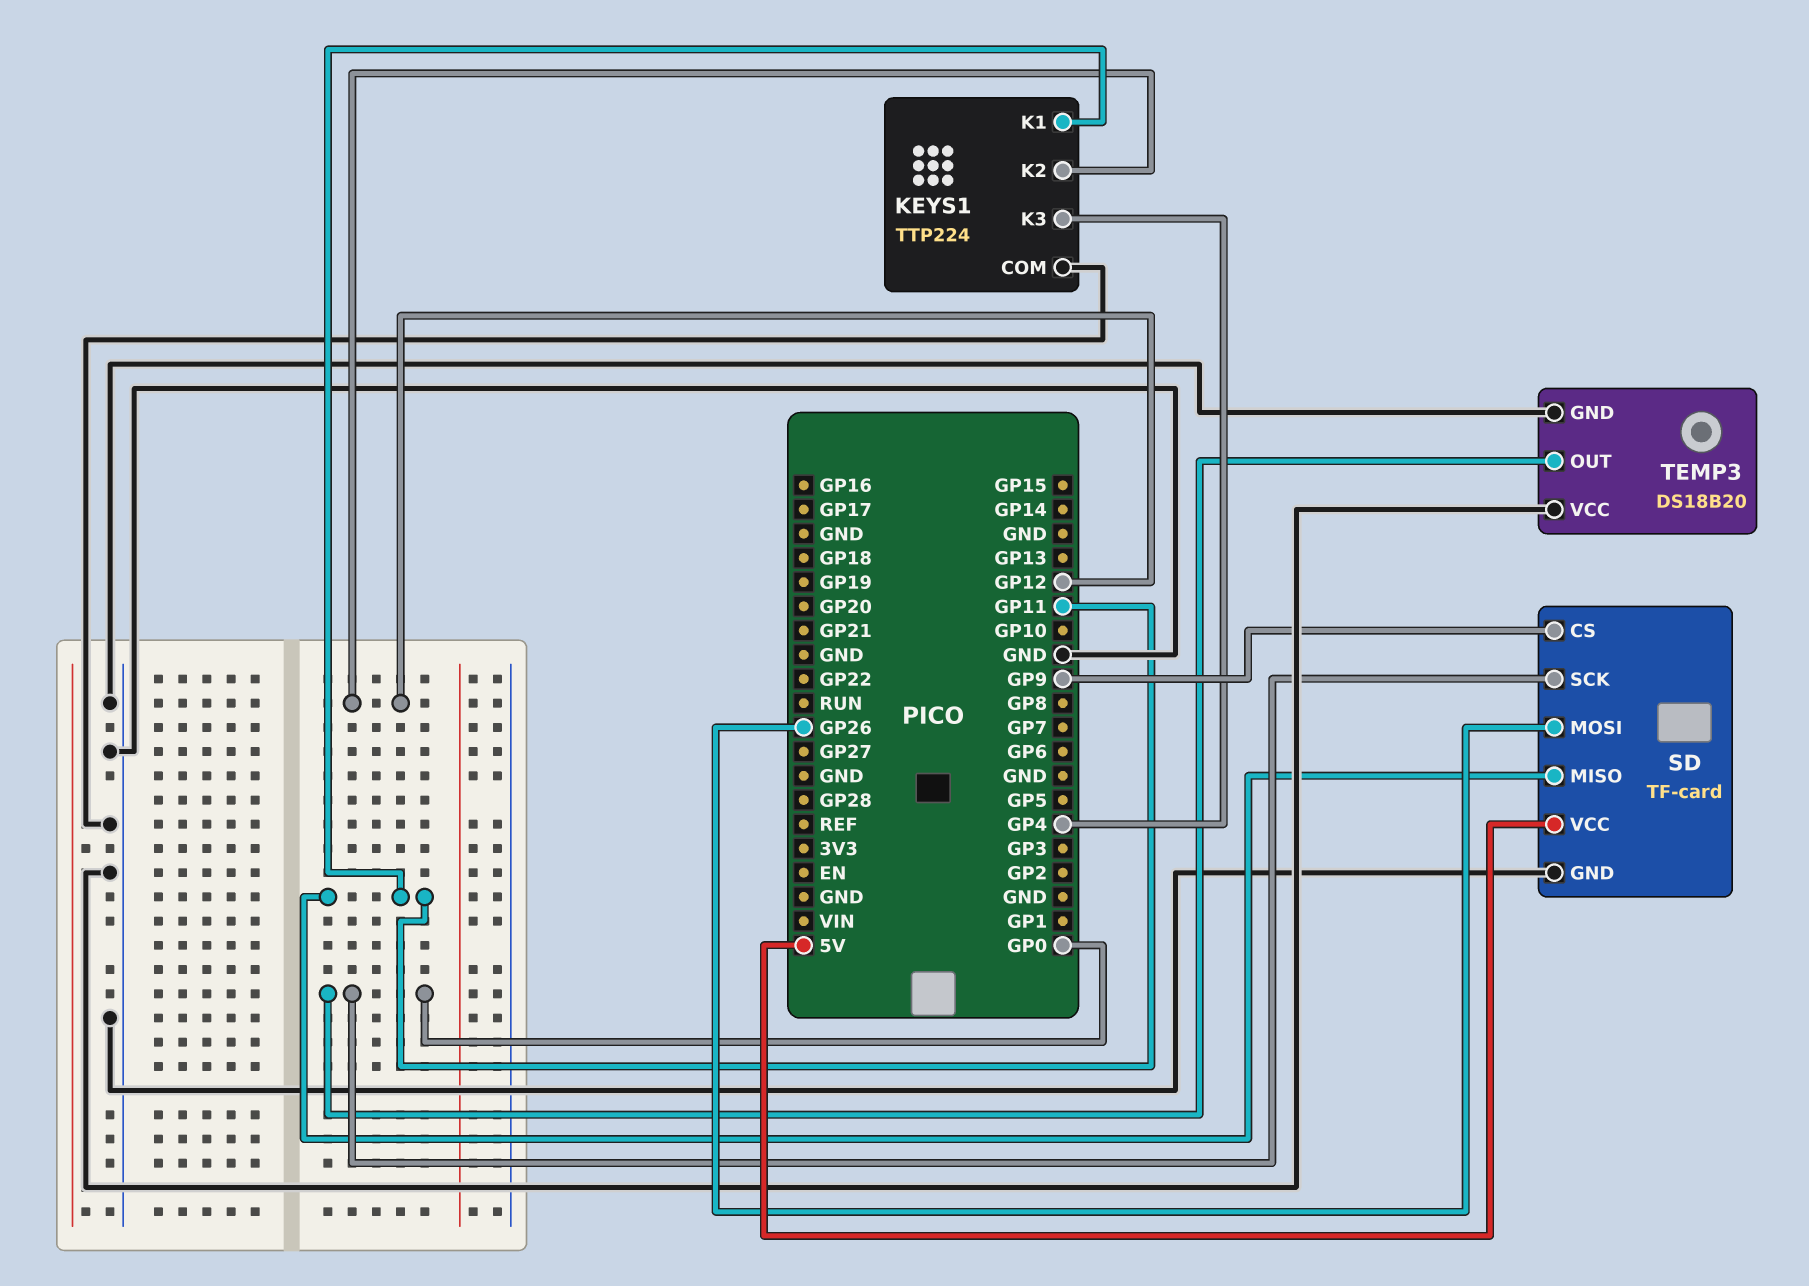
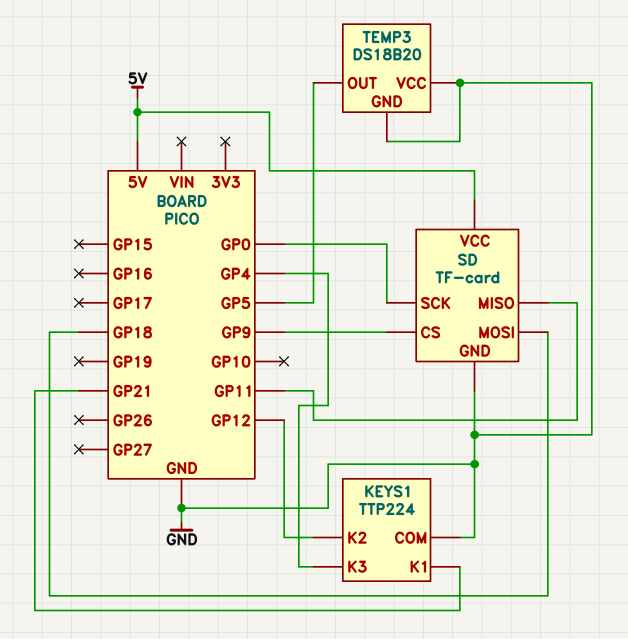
KEYS1 pin K1: GP11 -> GP21
SD pin MOSI: GP26 -> GP18
TEMP3 pin OUT: GP0 -> GP5

